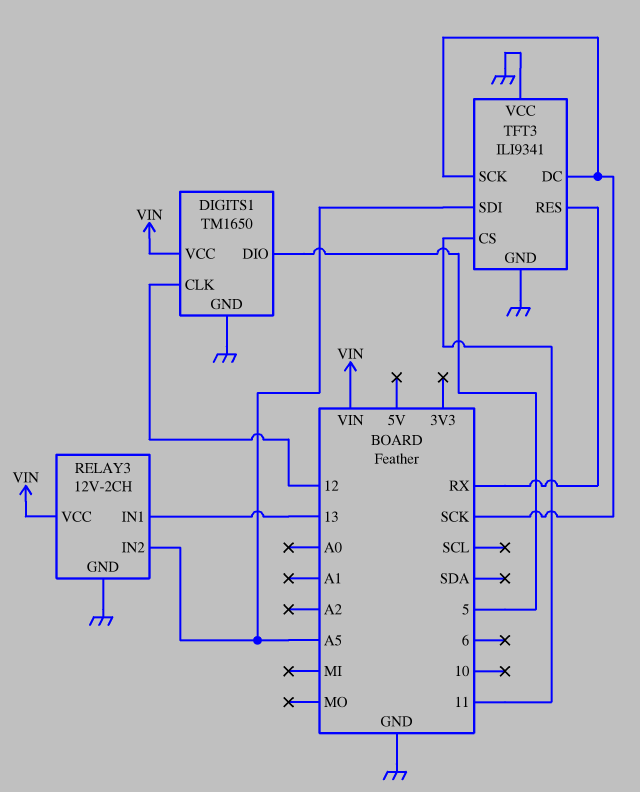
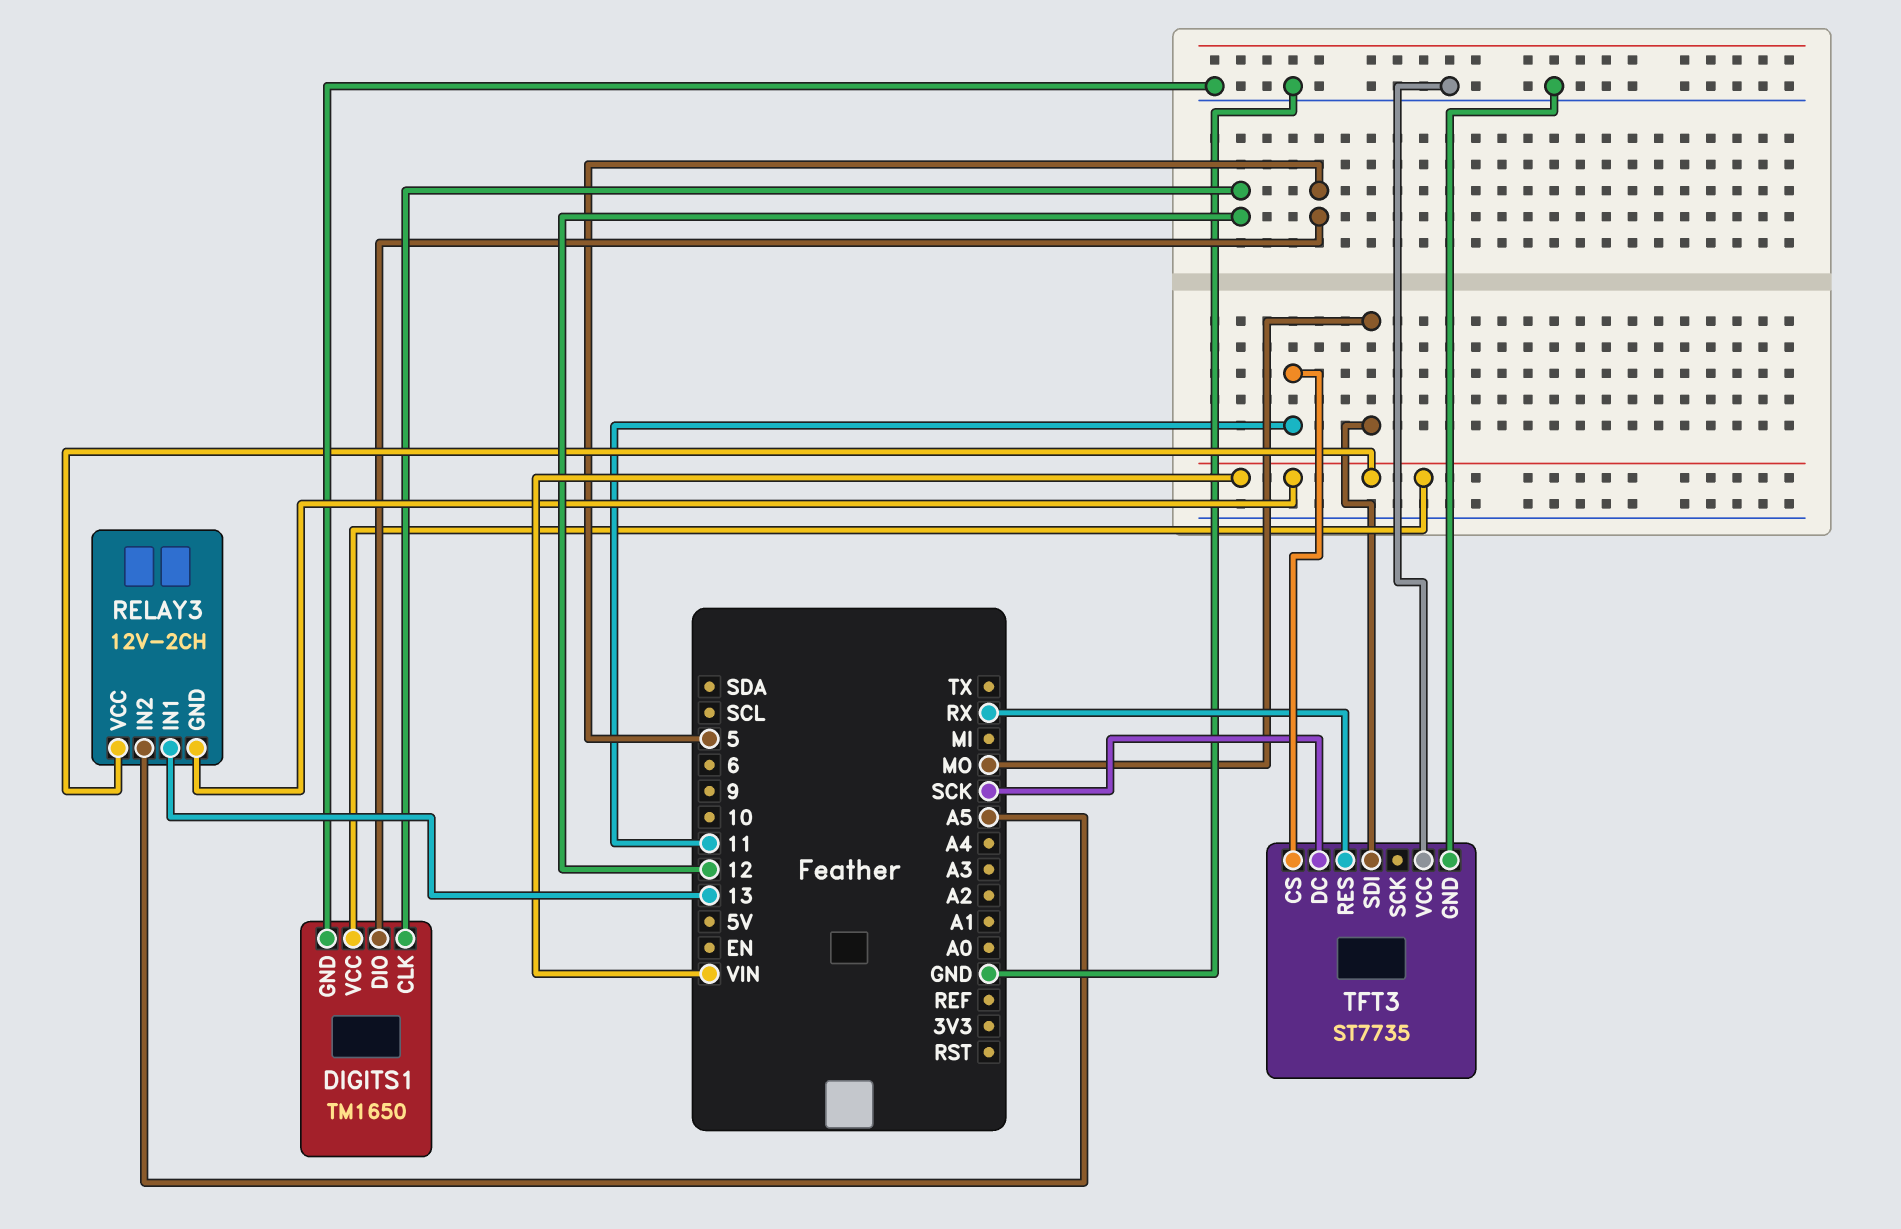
RELAY3 pin GND: GND -> VIN
TFT3: ILI9341 -> ST7735
TFT3 pin SCK: SCK -> none
TFT3 pin SDI: A5 -> MO

